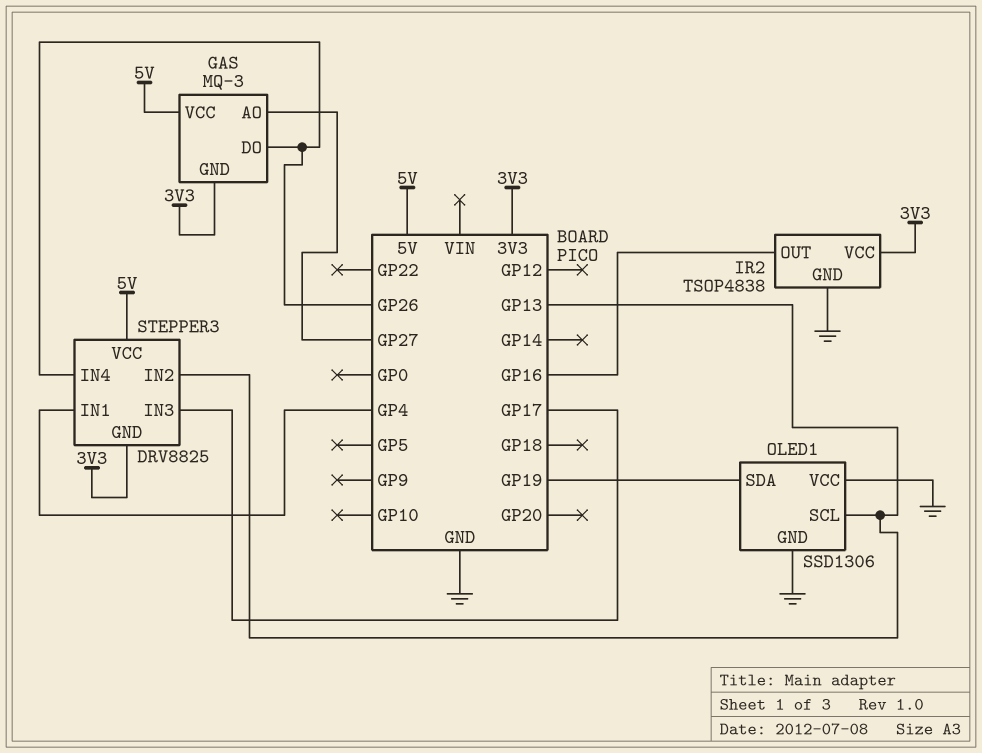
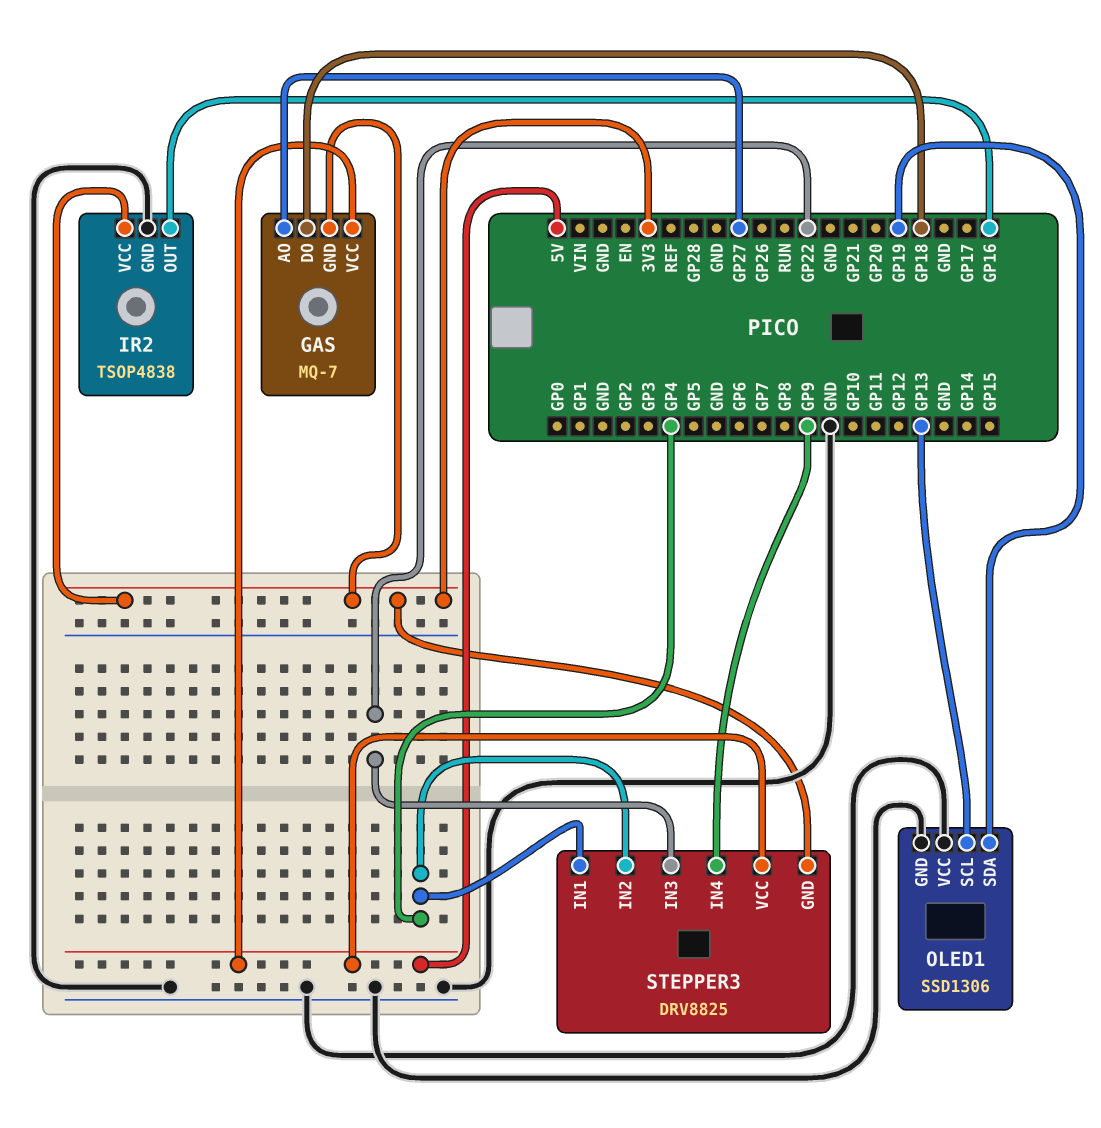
GAS: MQ-3 -> MQ-7
GAS pin DO: GP26 -> GP18
STEPPER3 pin IN2: GP13 -> GP4
STEPPER3 pin IN3: GP17 -> GP22
STEPPER3 pin IN4: GP26 -> GP9

